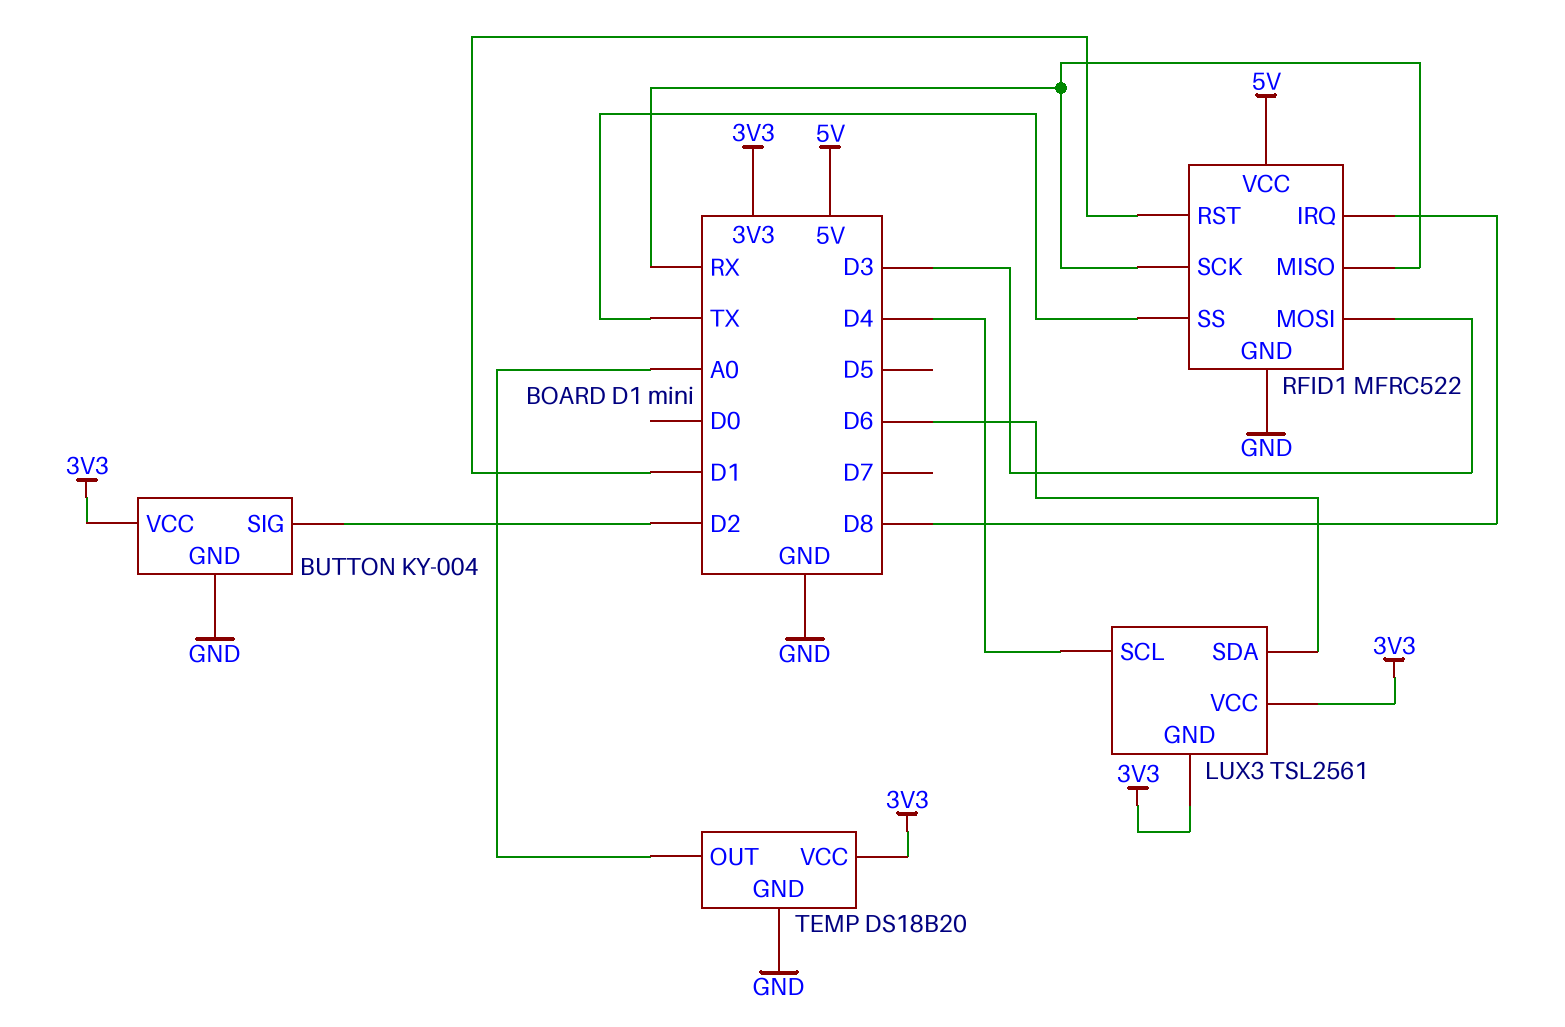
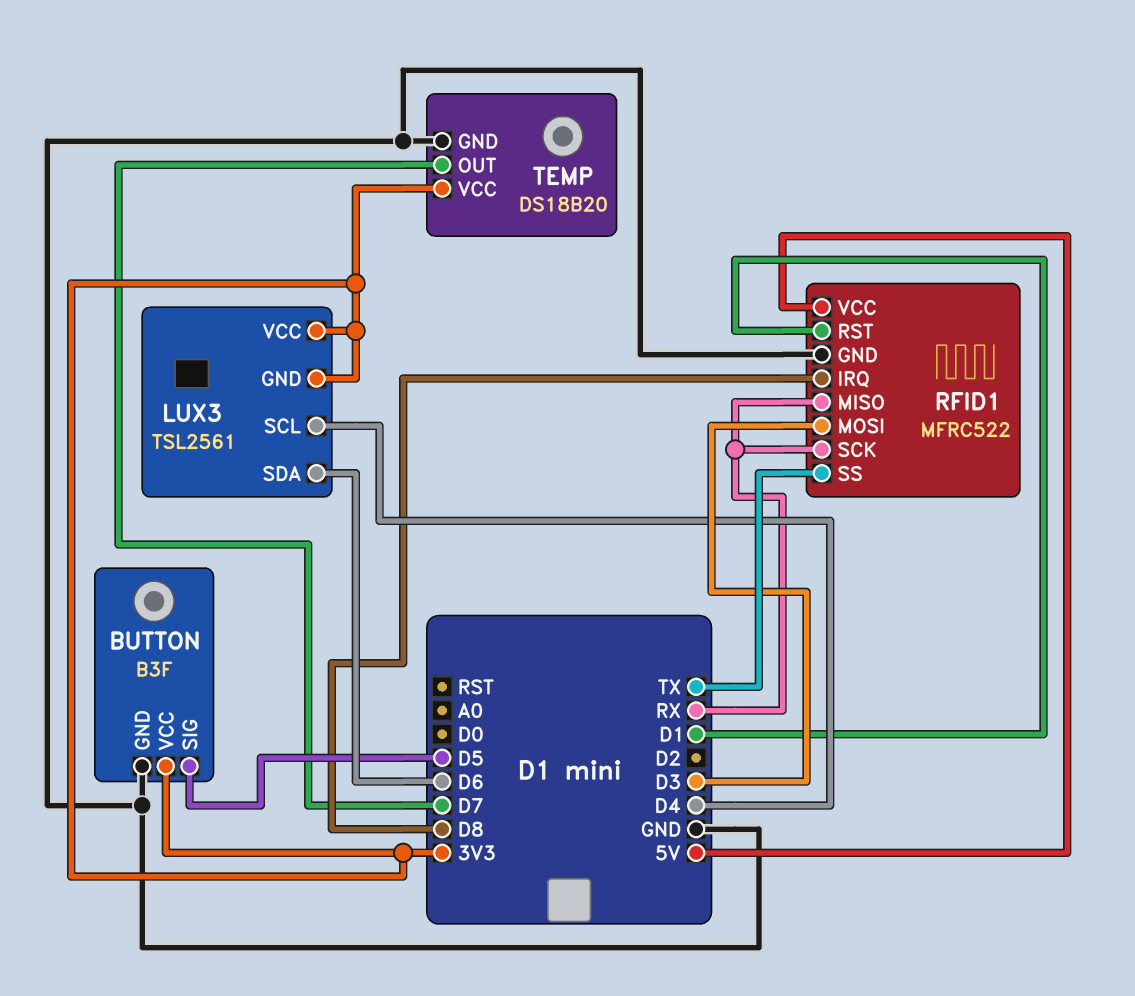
BUTTON: KY-004 -> B3F
BUTTON pin SIG: D2 -> D5
TEMP pin OUT: A0 -> D7

